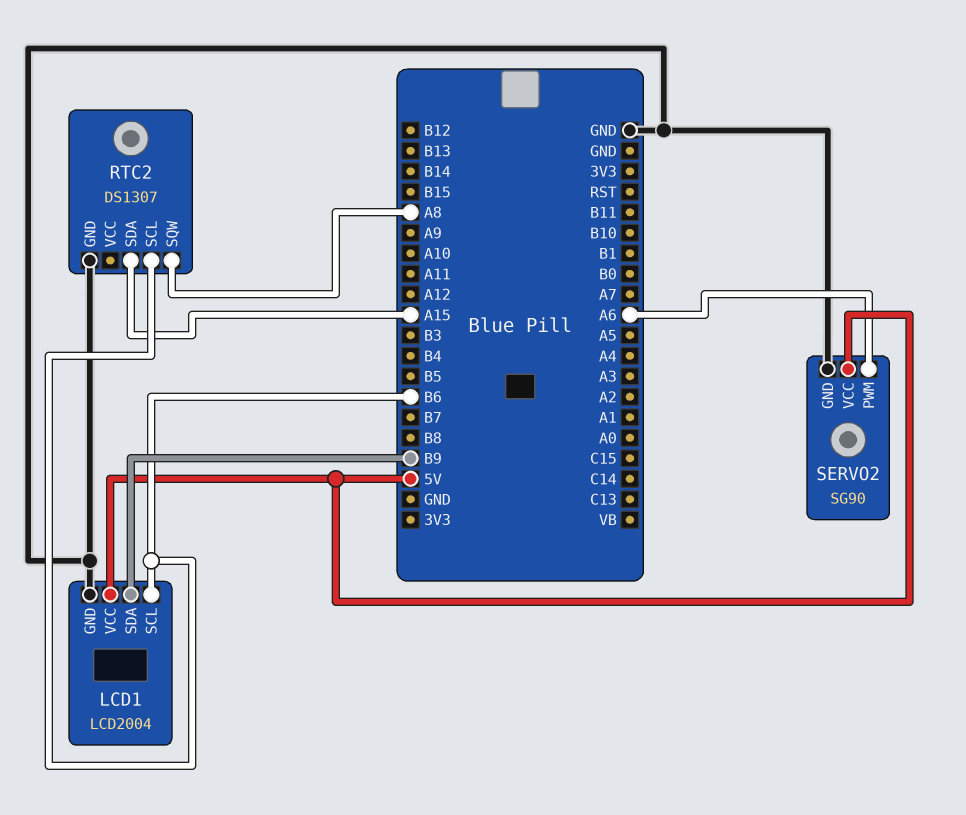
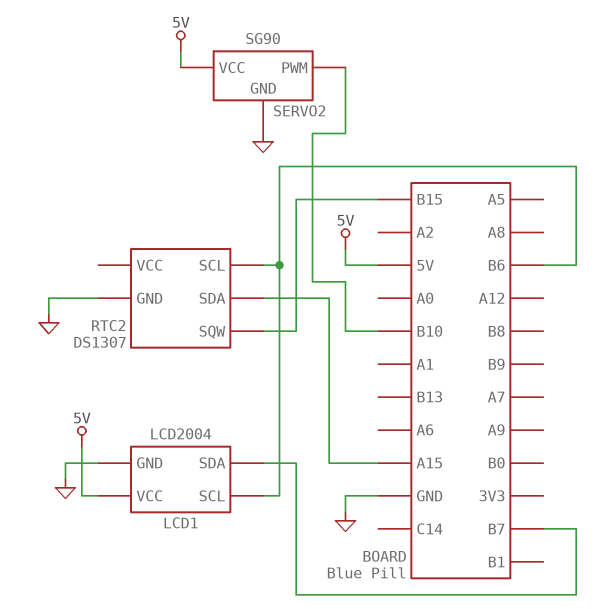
LCD1 pin SDA: B9 -> B7
RTC2 pin SQW: A8 -> B15
SERVO2 pin PWM: A6 -> B10

